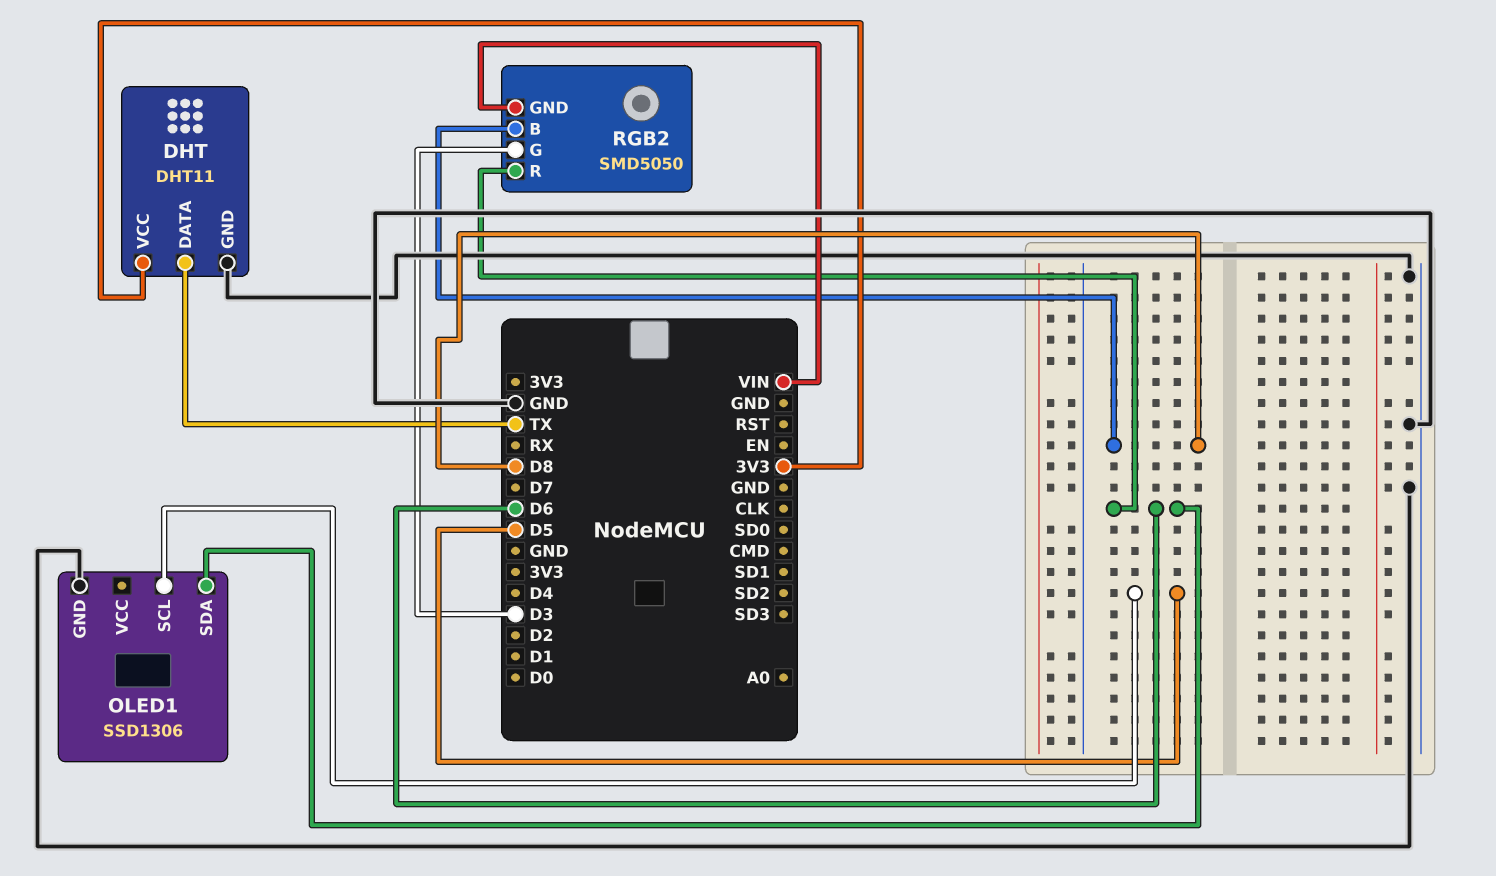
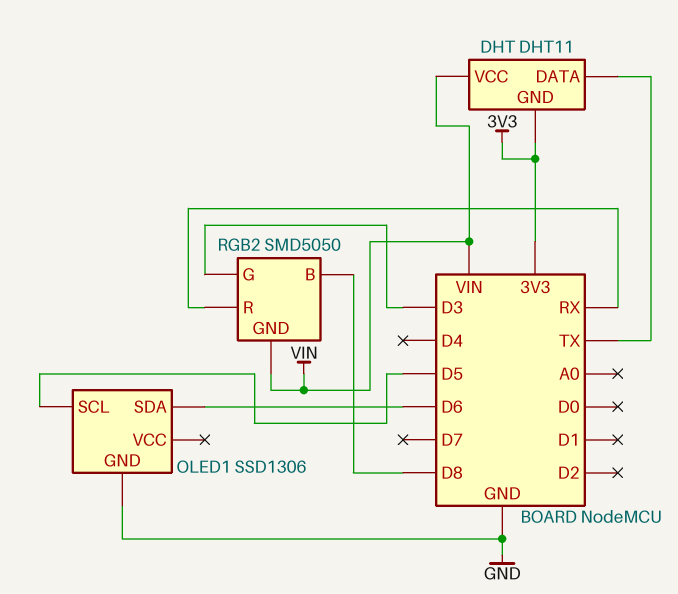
DHT pin GND: GND -> 3V3
DHT pin VCC: 3V3 -> VIN
RGB2 pin R: D6 -> RX

